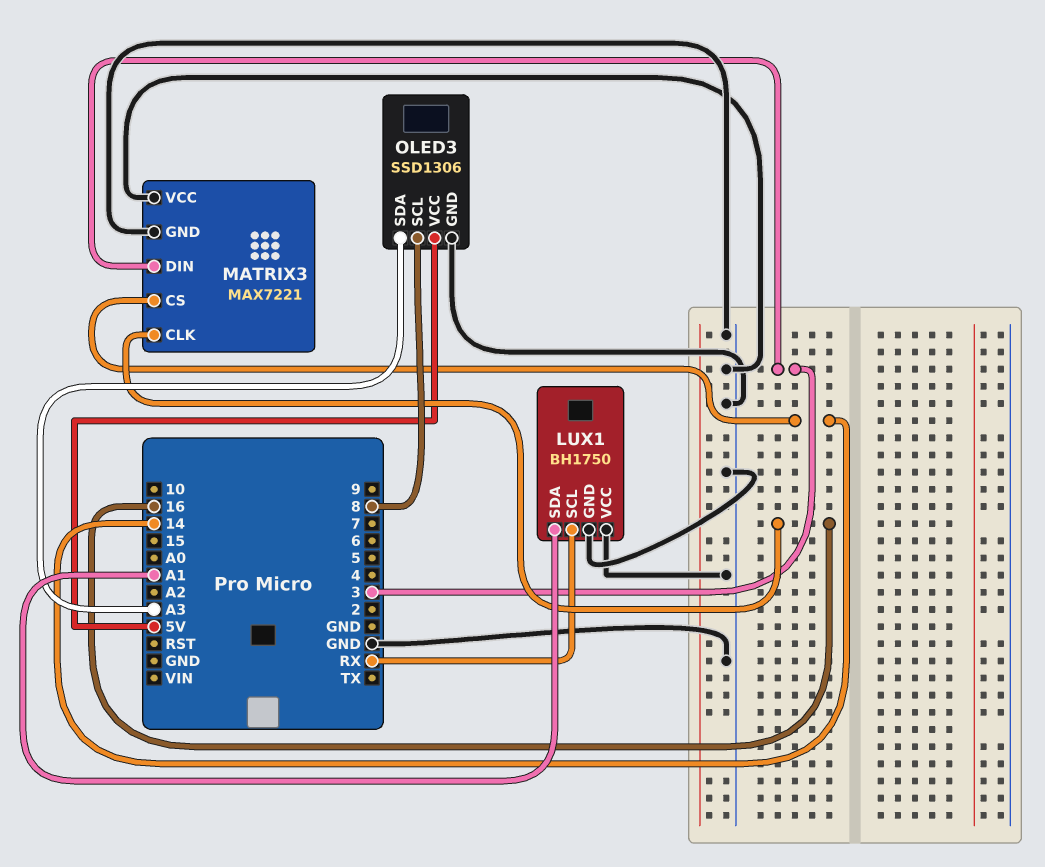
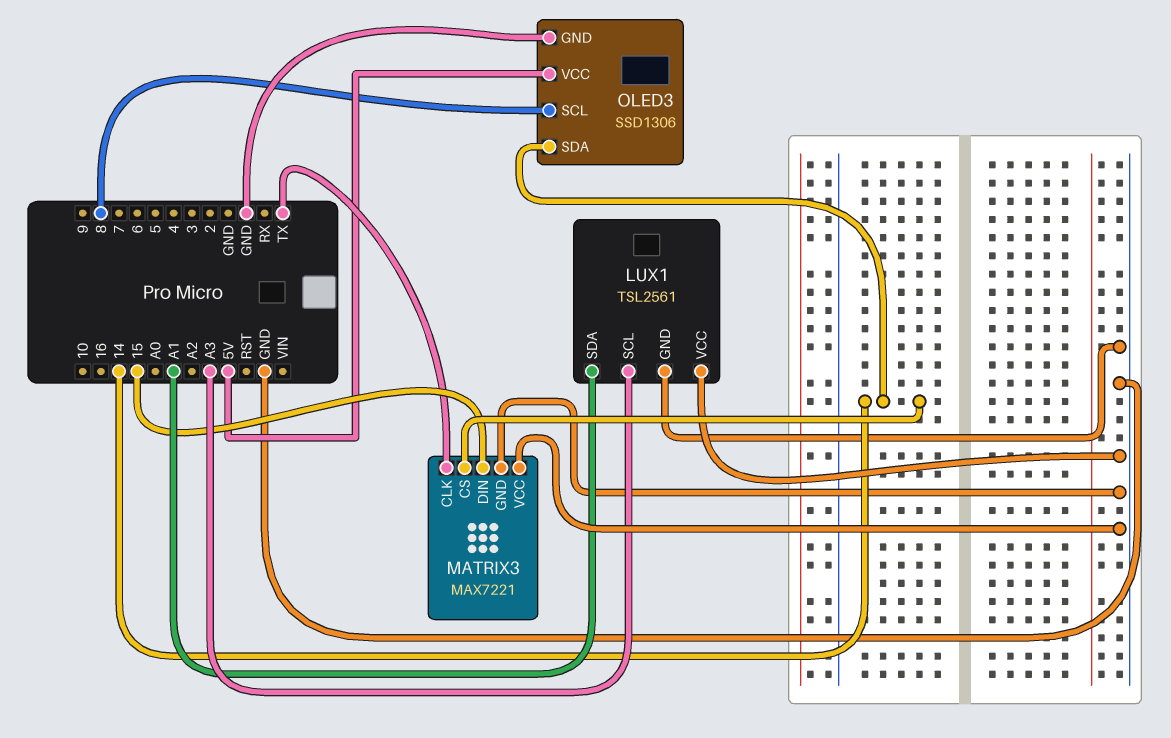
LUX1: BH1750 -> TSL2561
LUX1 pin SCL: RX -> A3
MATRIX3 pin CLK: 16 -> TX
MATRIX3 pin DIN: 3 -> 15
OLED3 pin SDA: A3 -> 14

